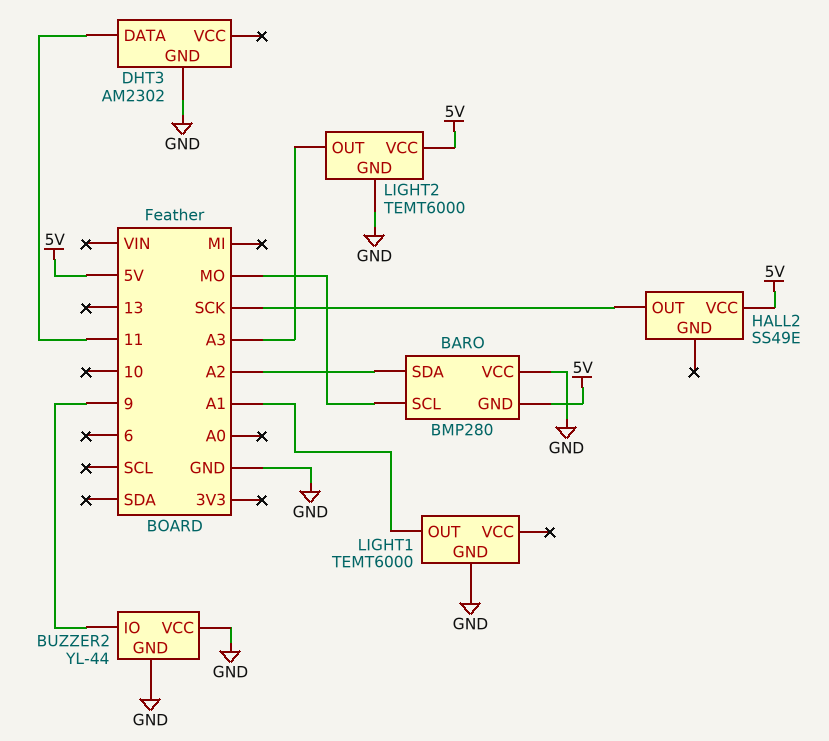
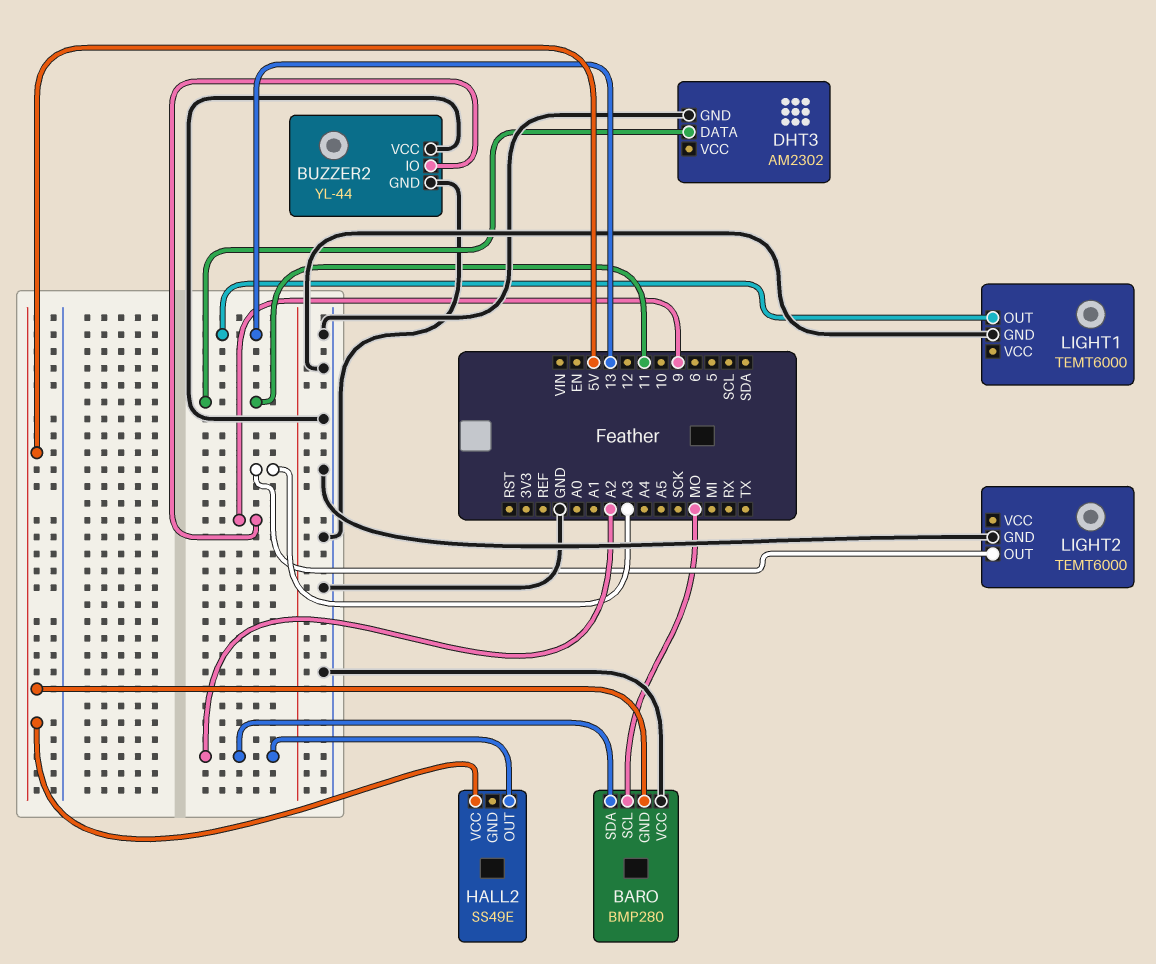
HALL2 pin OUT: SCK -> A2
LIGHT1 pin OUT: A1 -> 13
LIGHT2 pin VCC: 5V -> none

